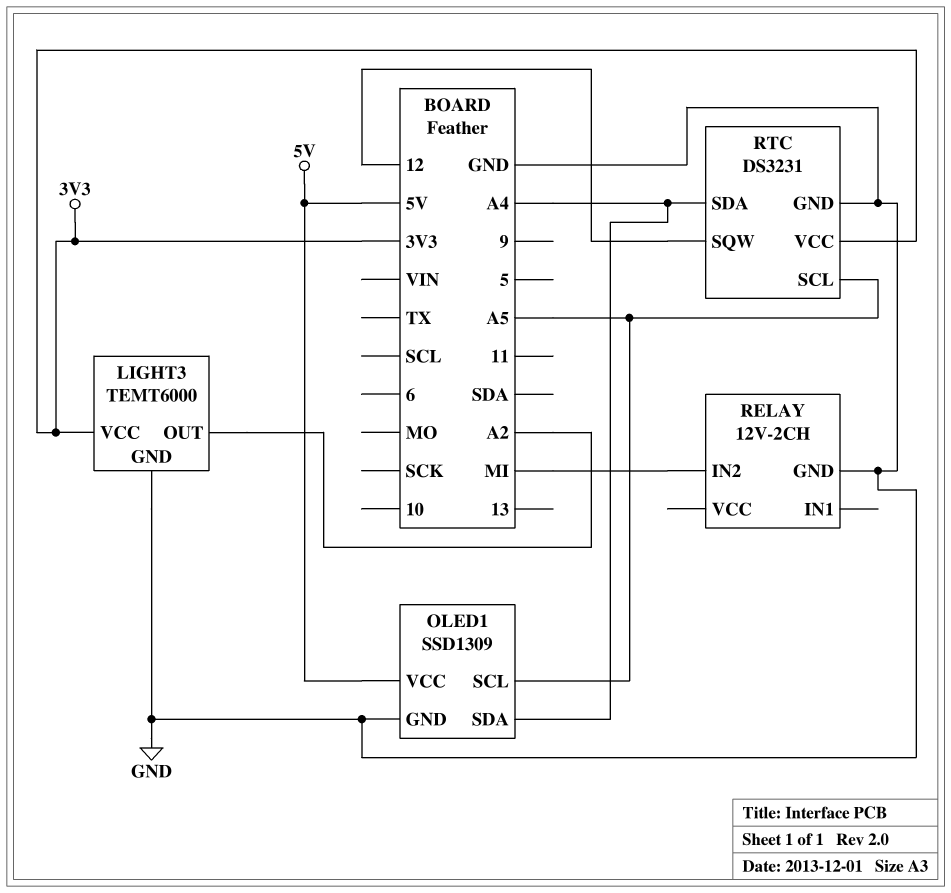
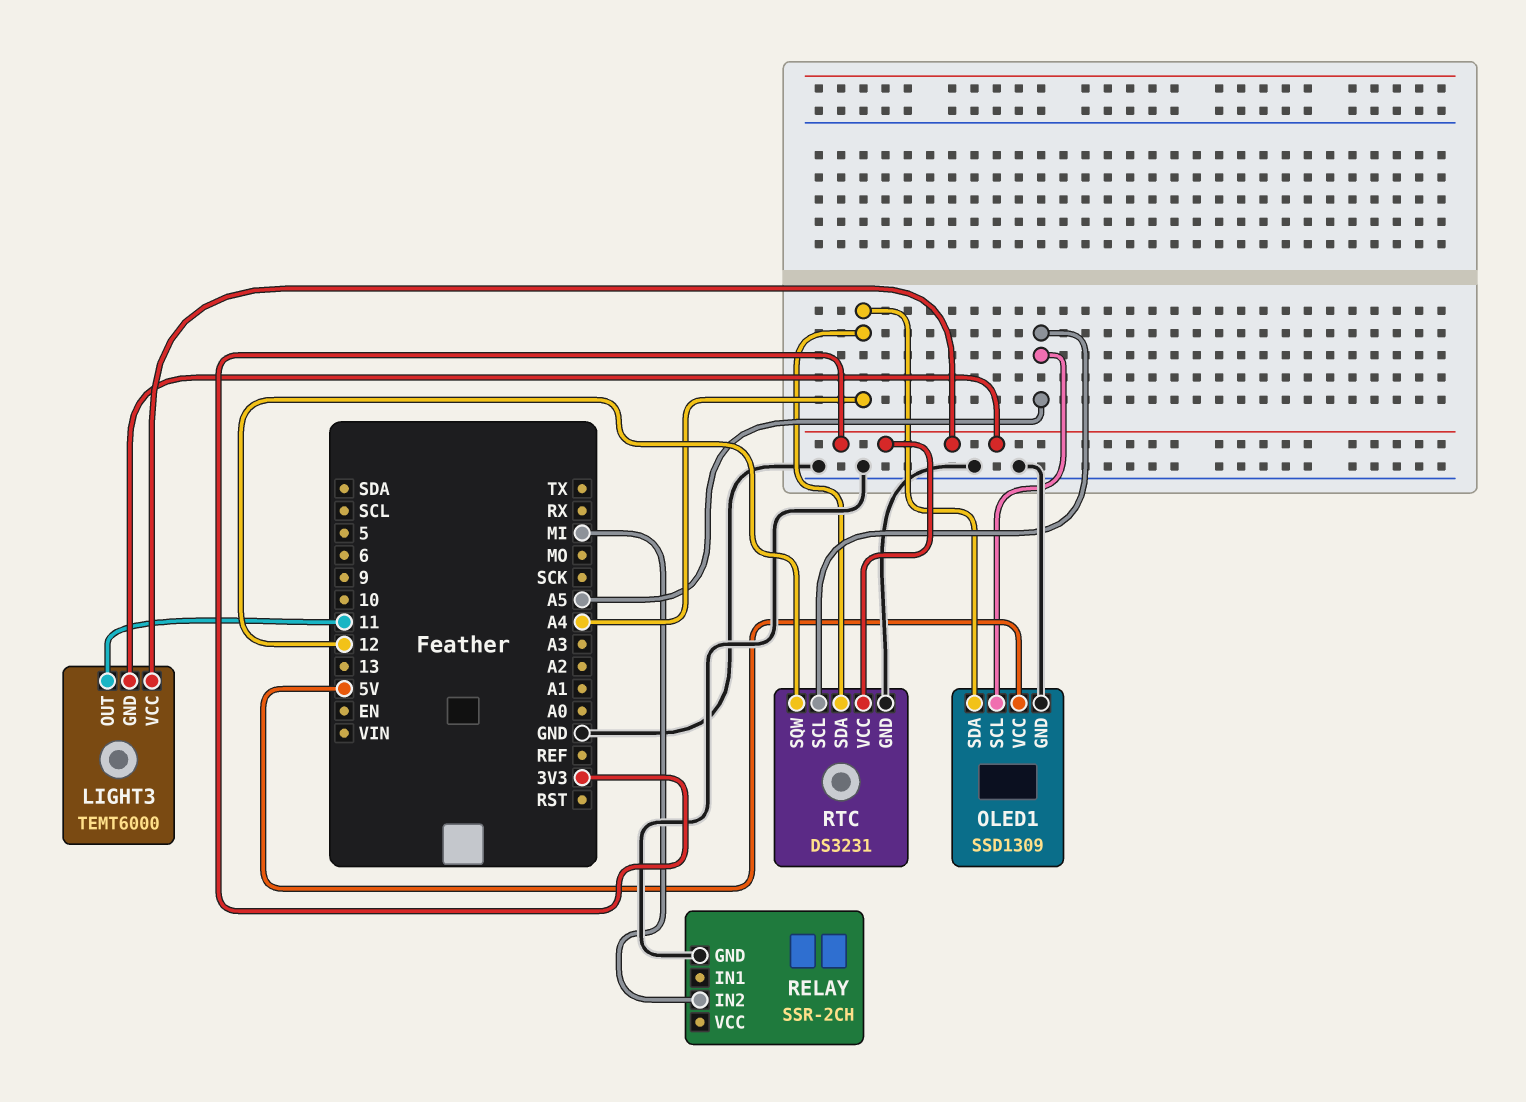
LIGHT3 pin GND: GND -> 3V3
LIGHT3 pin OUT: A2 -> 11
RELAY: 12V-2CH -> SSR-2CH

